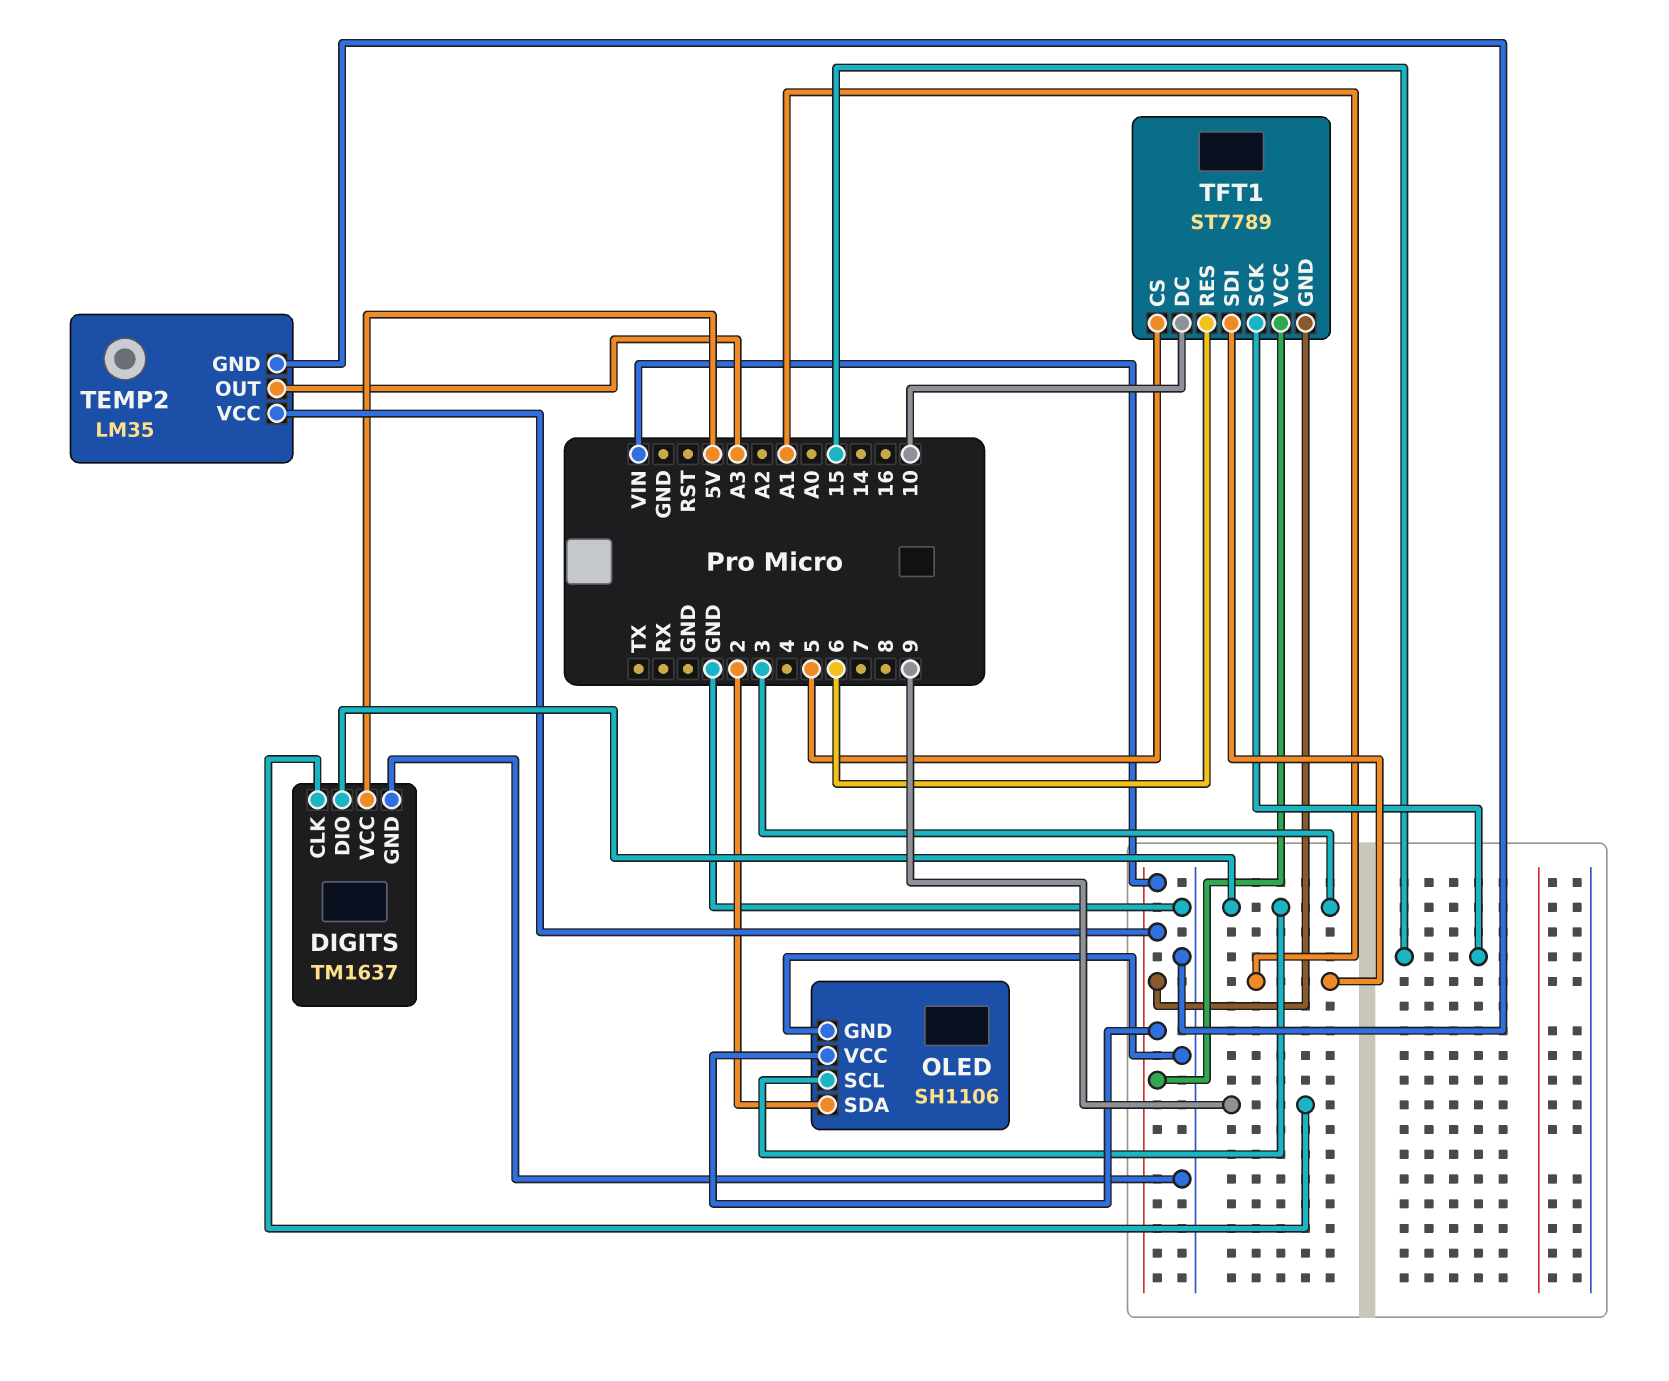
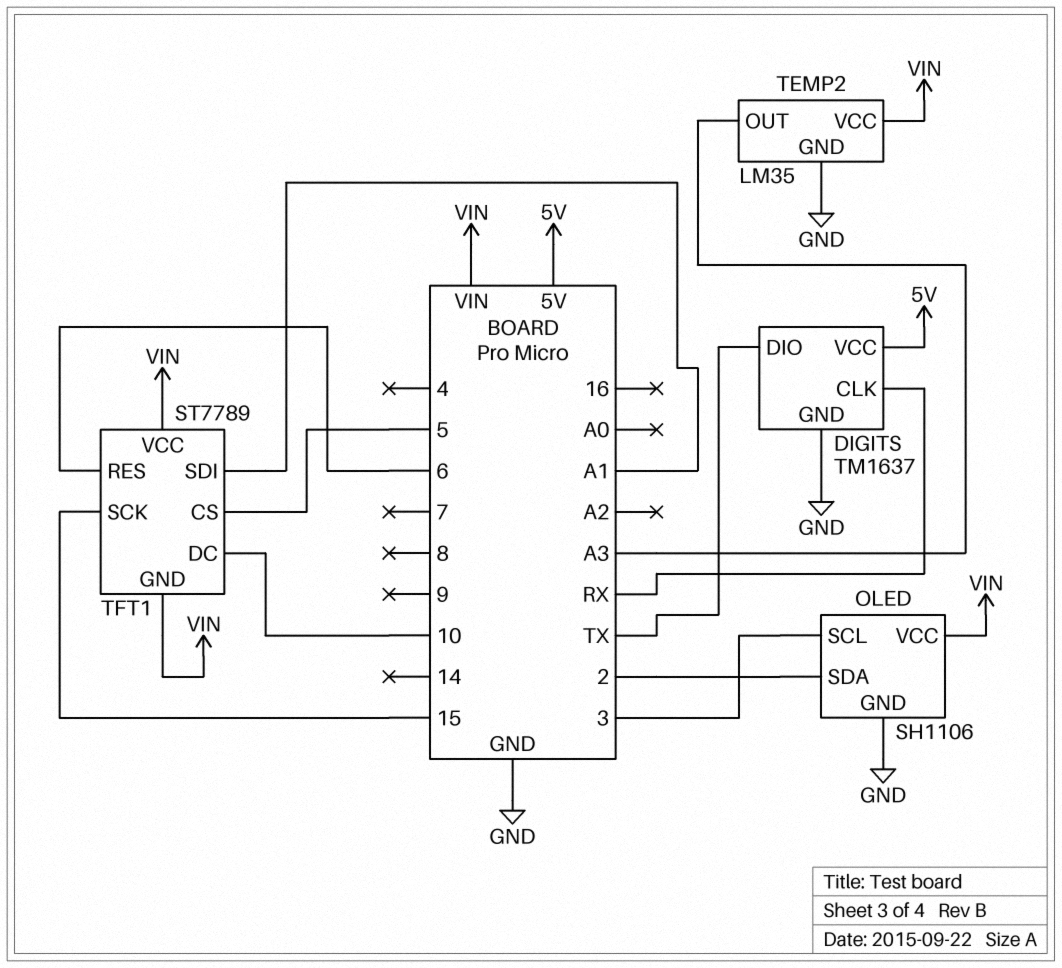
DIGITS pin CLK: 9 -> RX
DIGITS pin DIO: 3 -> TX

